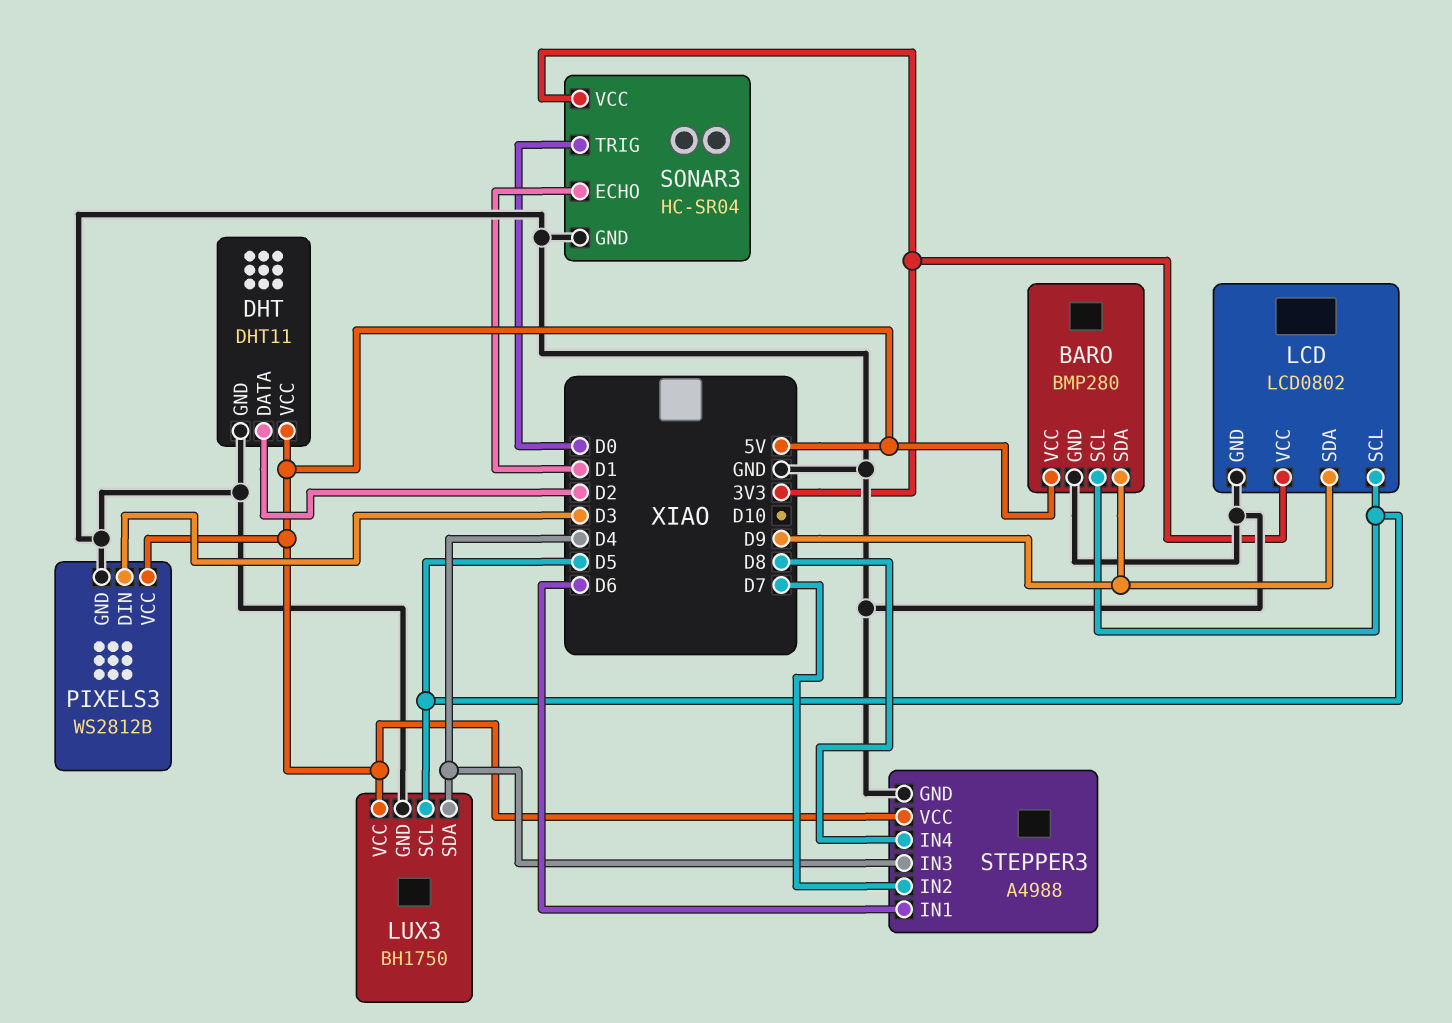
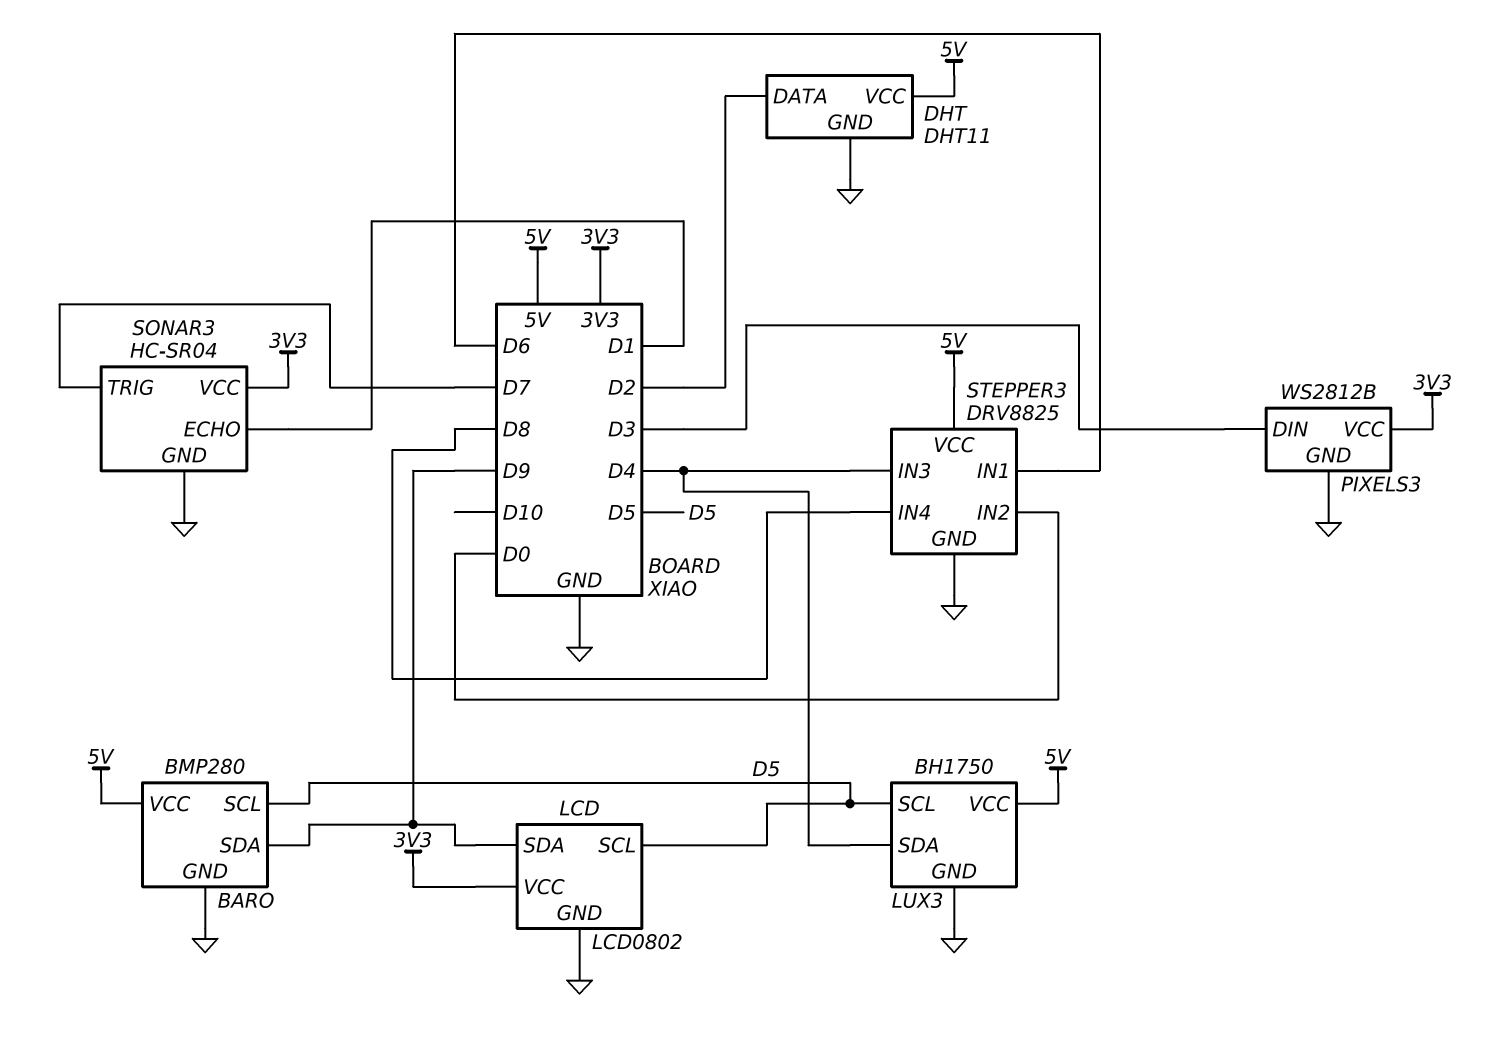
PIXELS3 pin VCC: 5V -> 3V3
SONAR3 pin TRIG: D0 -> D7
STEPPER3: A4988 -> DRV8825
STEPPER3 pin IN2: D7 -> D0

